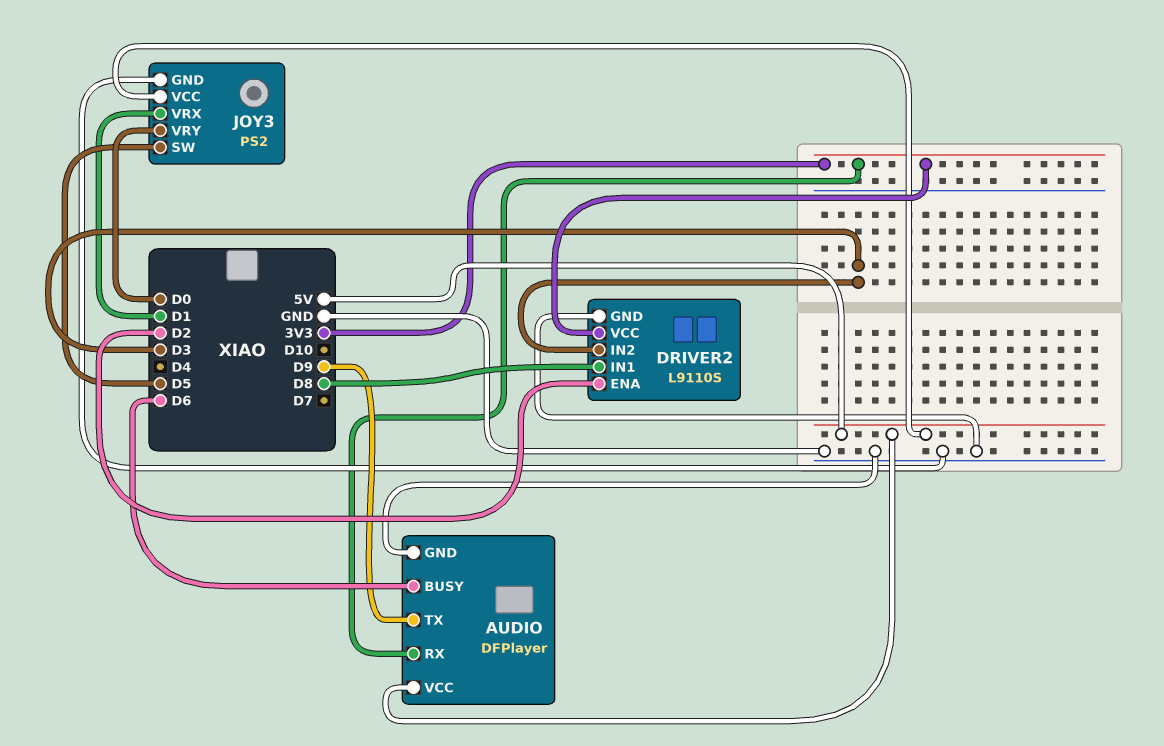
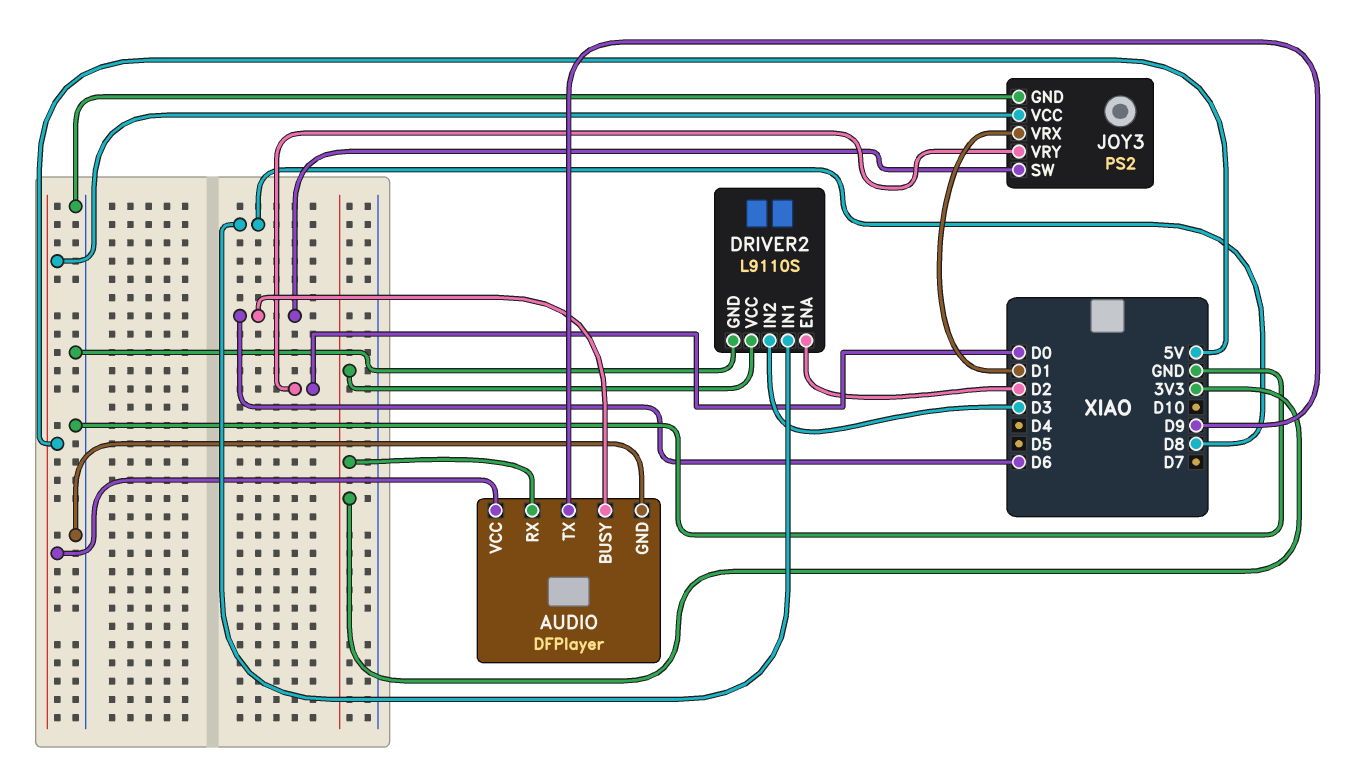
JOY3 pin SW: D5 -> D6

